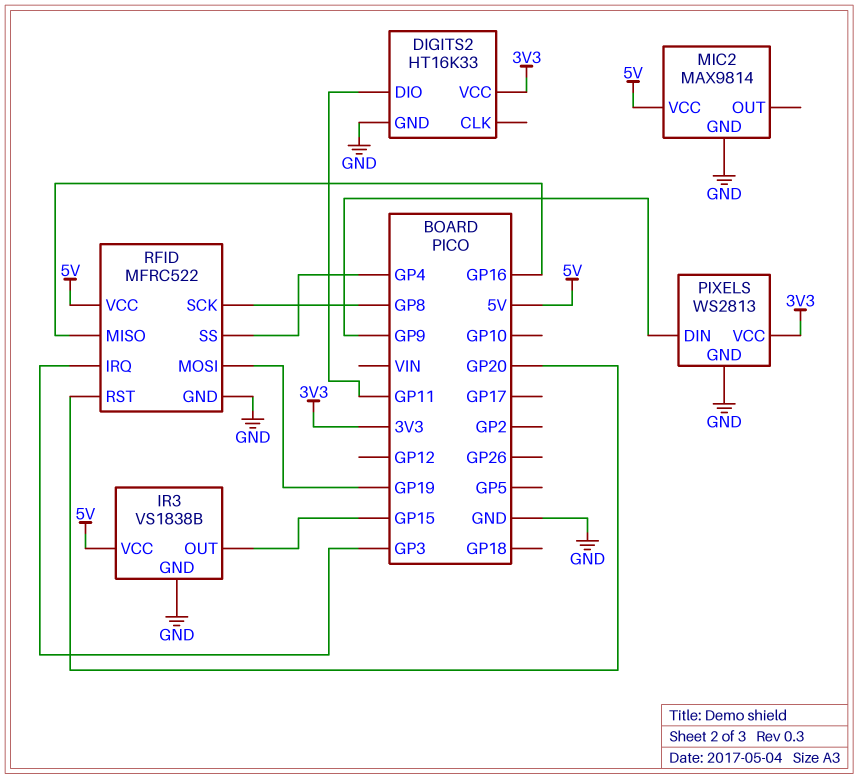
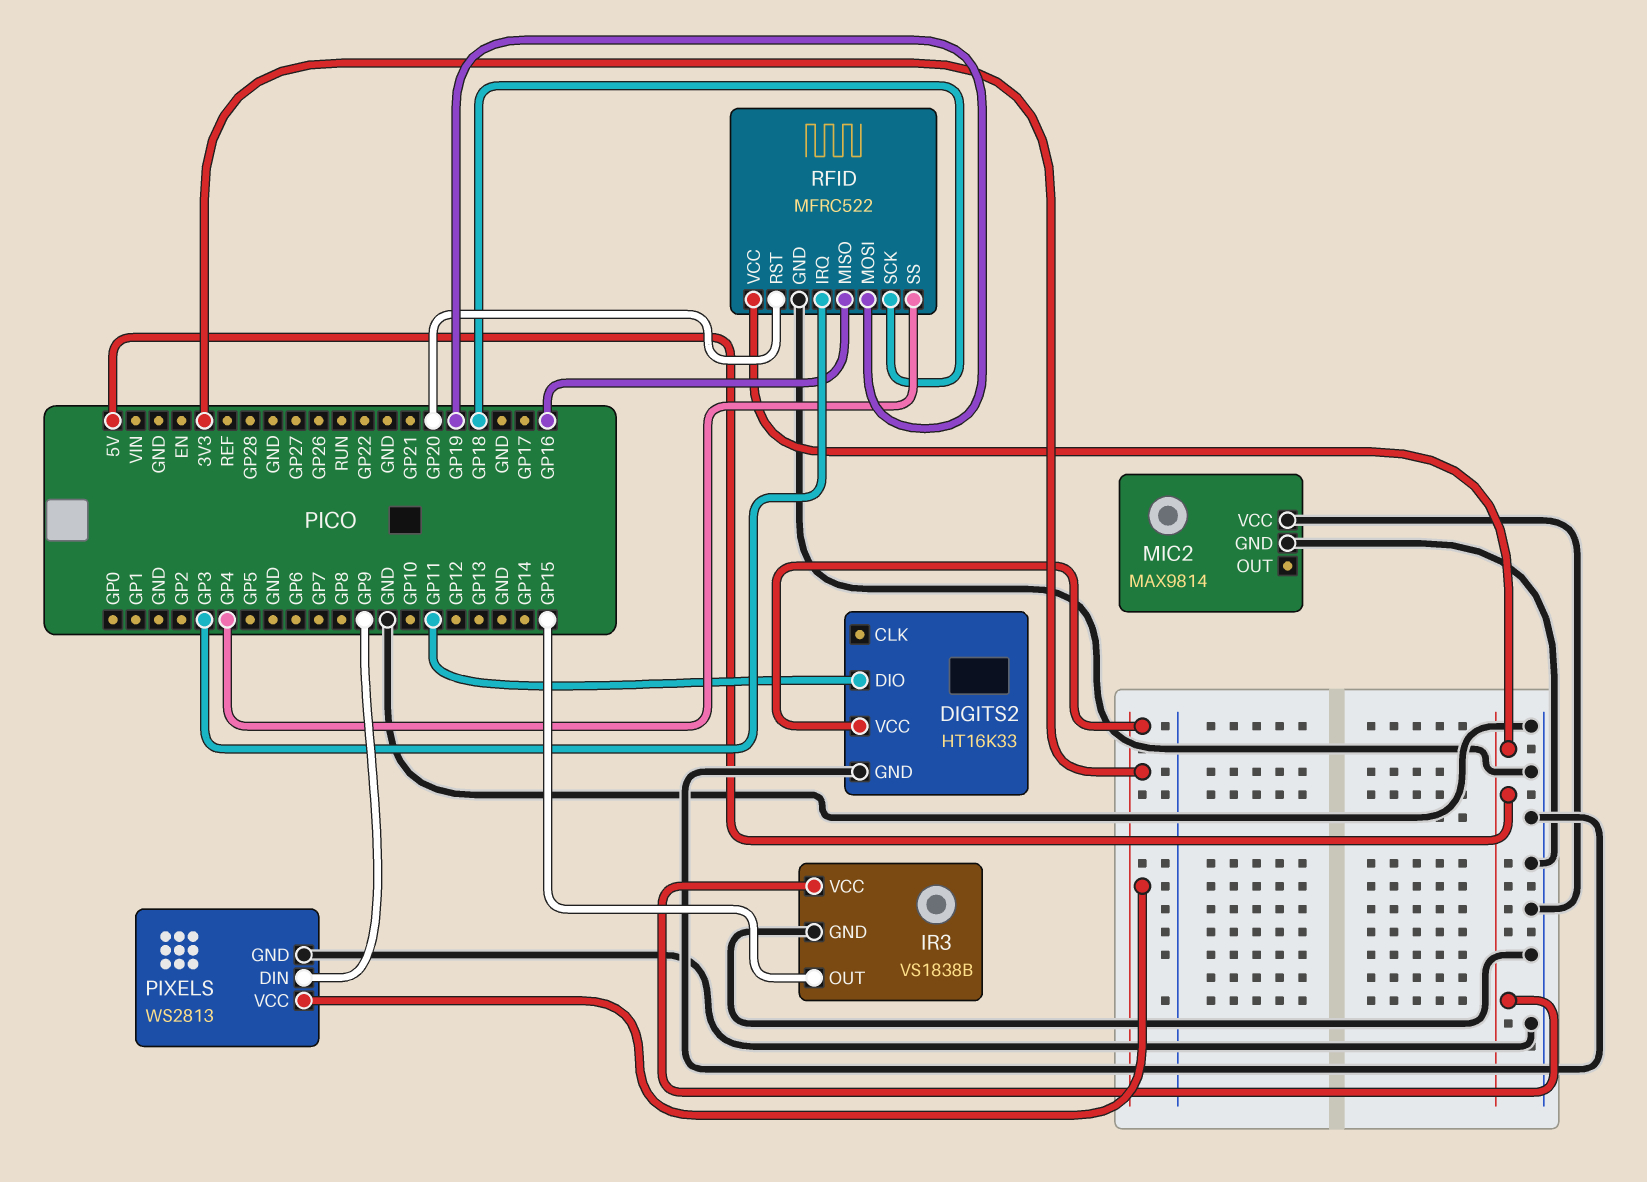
MIC2 pin VCC: 5V -> GND
RFID pin SCK: GP8 -> GP18

